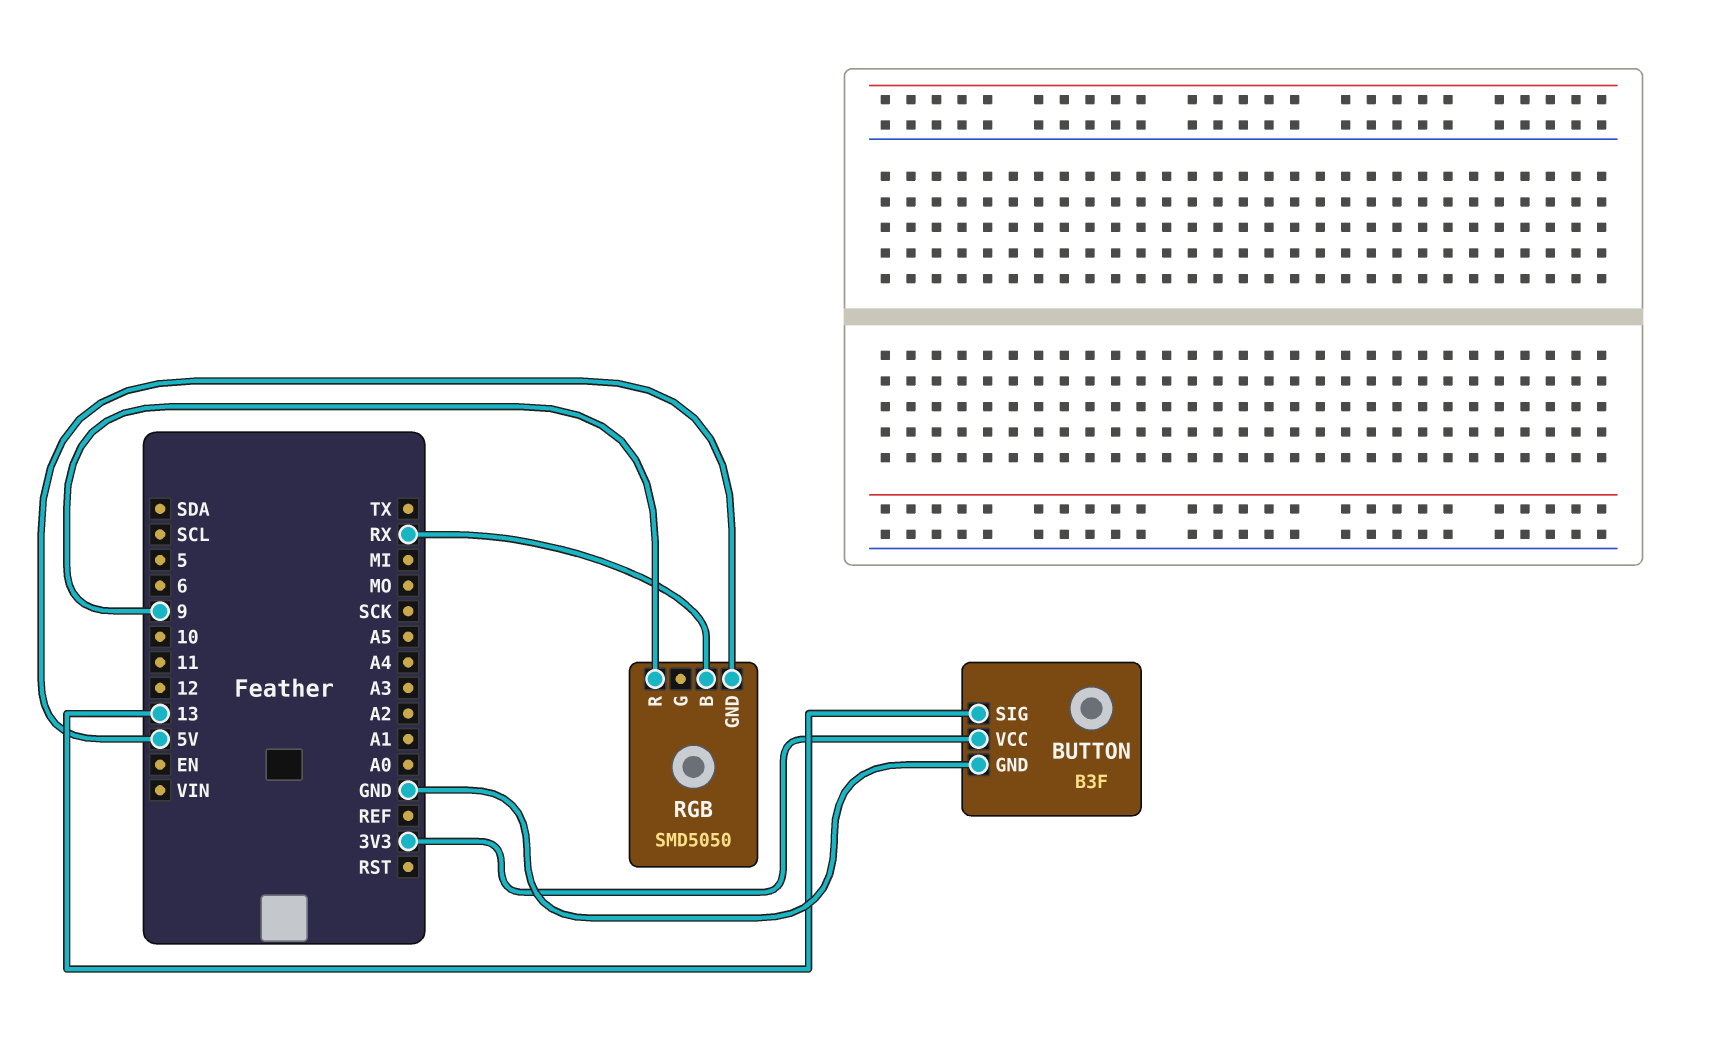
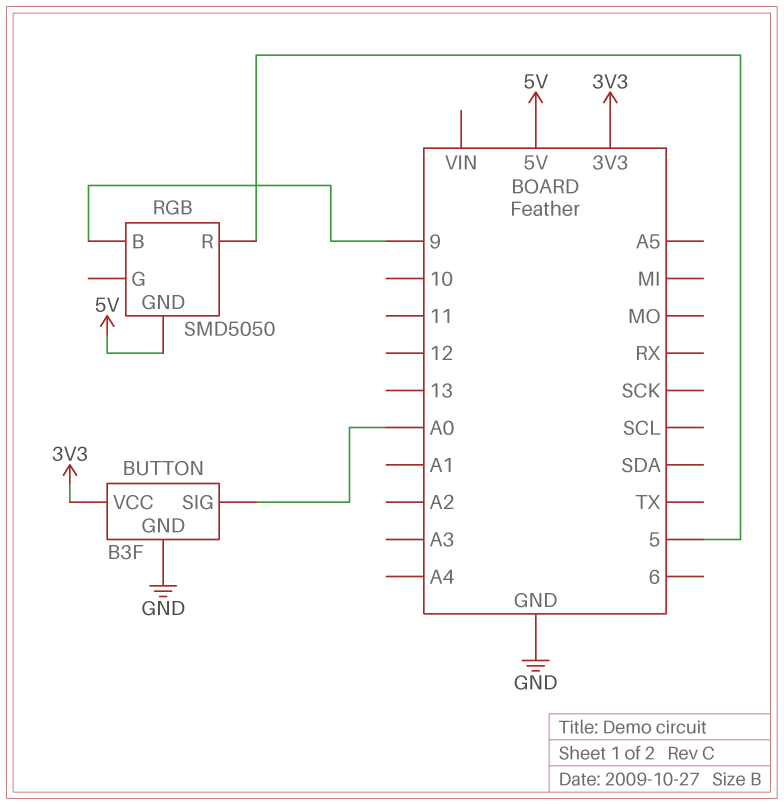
BUTTON pin SIG: 13 -> A0
RGB pin B: RX -> 9
RGB pin R: 9 -> 5

